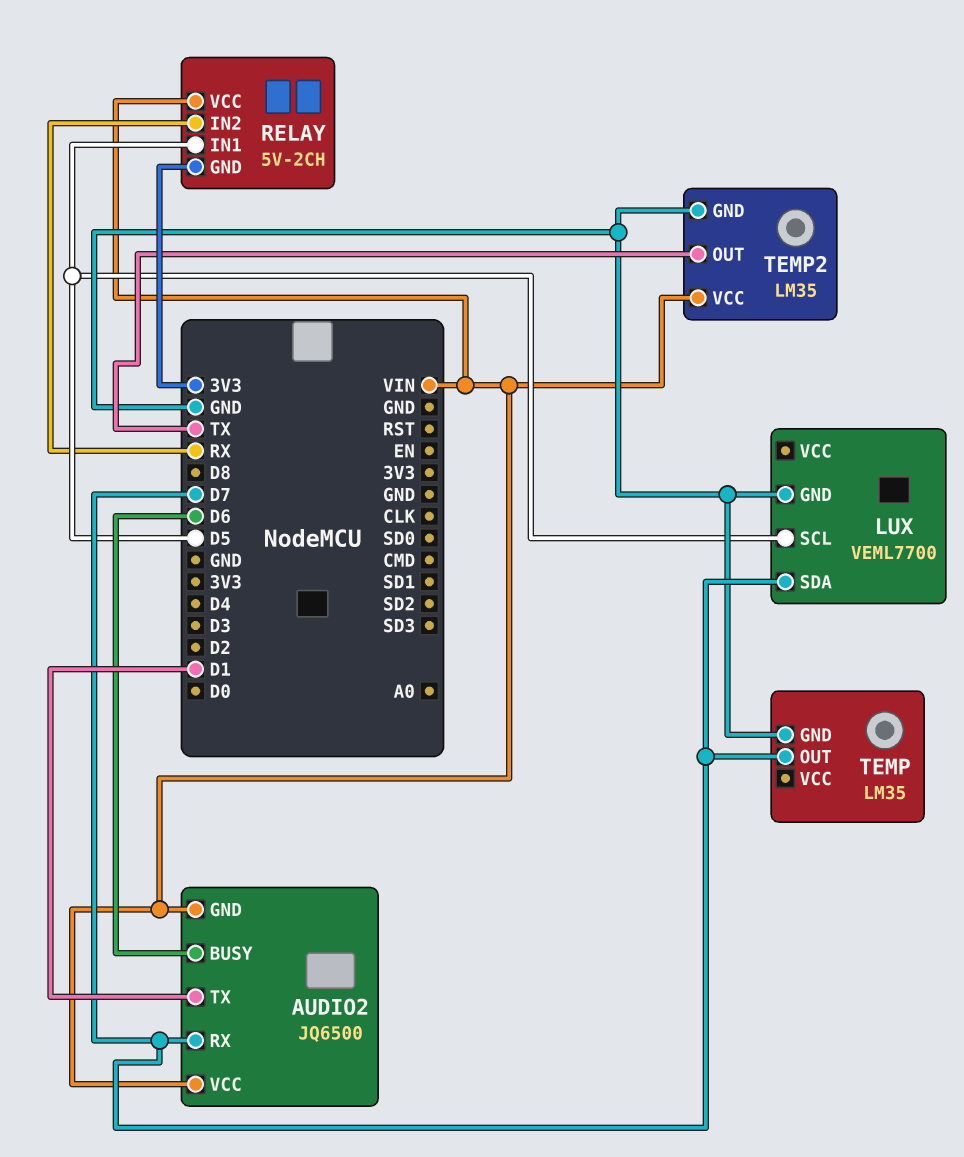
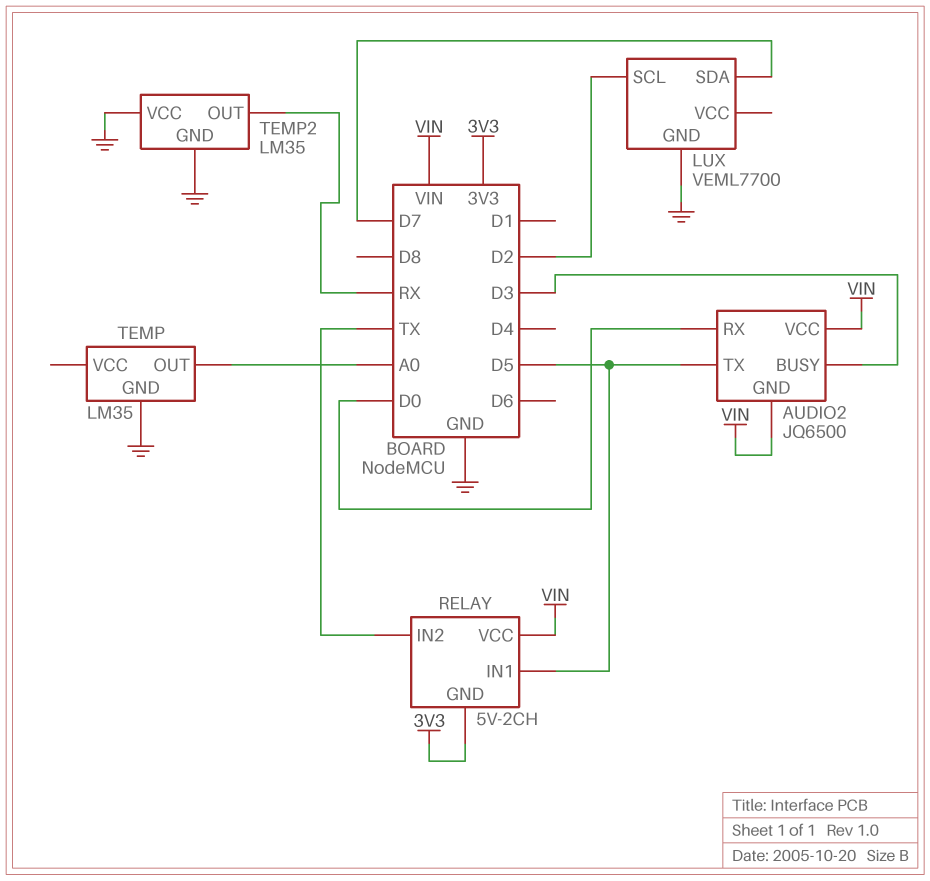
AUDIO2 pin BUSY: D6 -> D3
AUDIO2 pin RX: D7 -> D0
AUDIO2 pin TX: D1 -> D5
LUX pin SCL: D5 -> D2
RELAY pin IN2: RX -> TX
TEMP pin OUT: D7 -> A0
TEMP2 pin OUT: TX -> RX
TEMP2 pin VCC: VIN -> GND

